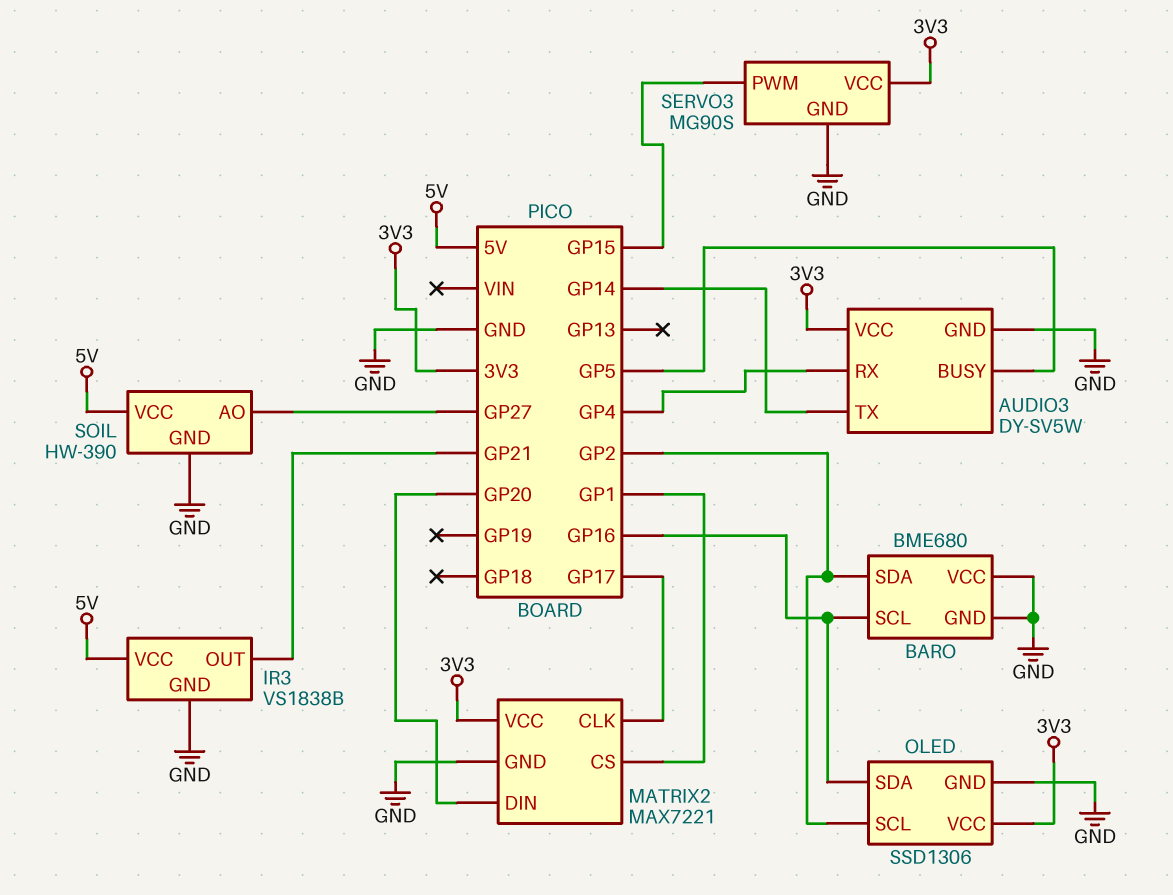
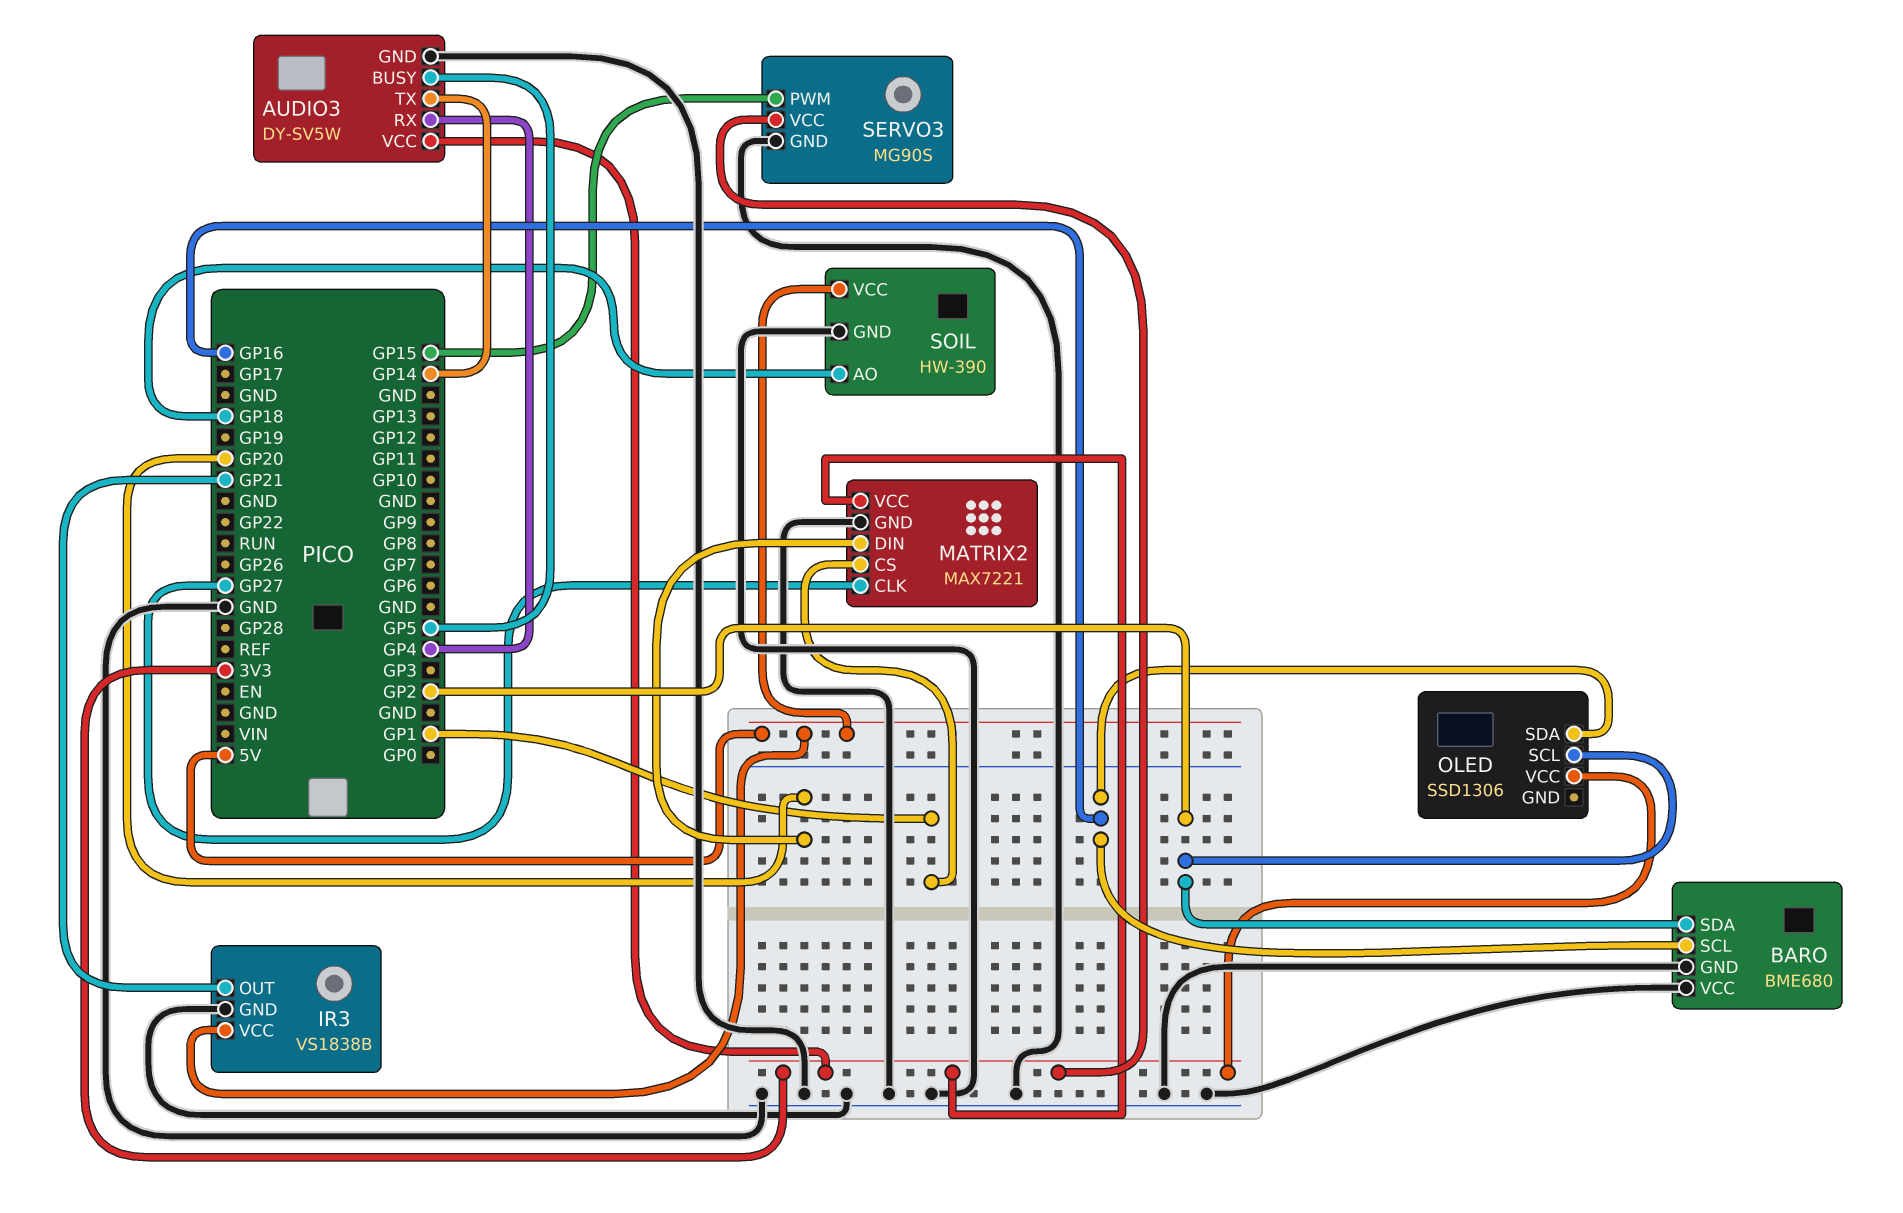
MATRIX2 pin CLK: GP17 -> GP27
OLED pin GND: GND -> none
SOIL pin AO: GP27 -> GP18

